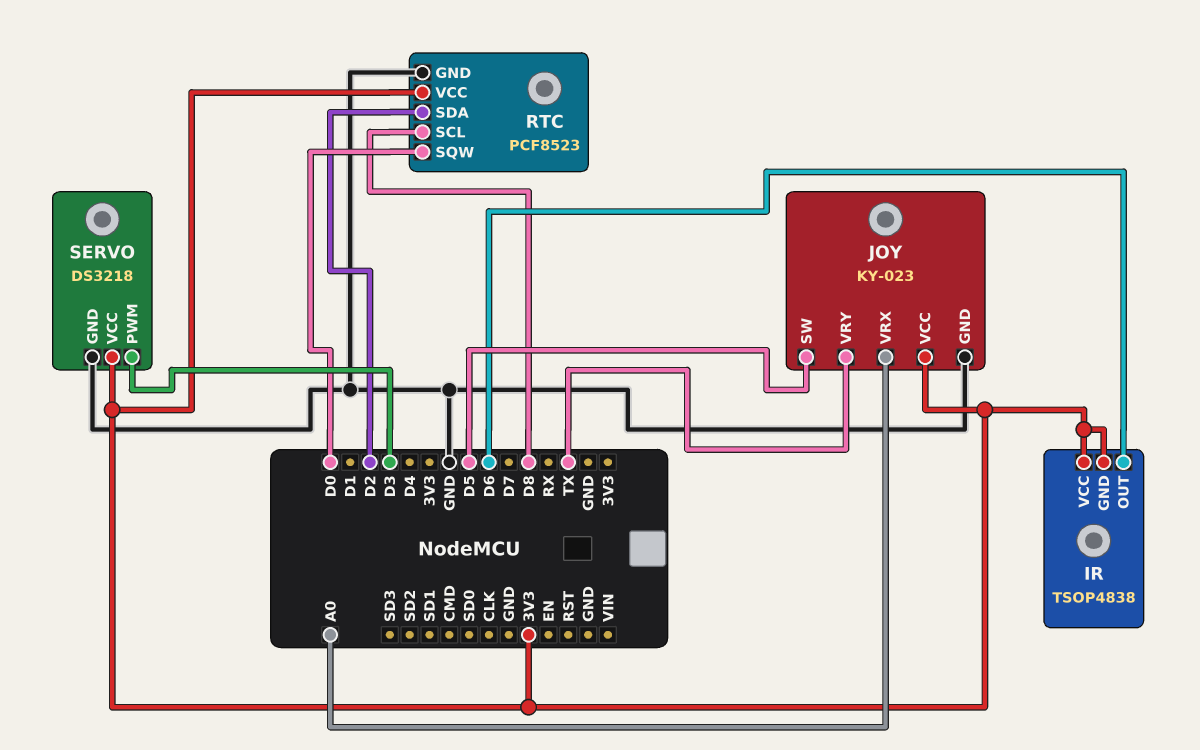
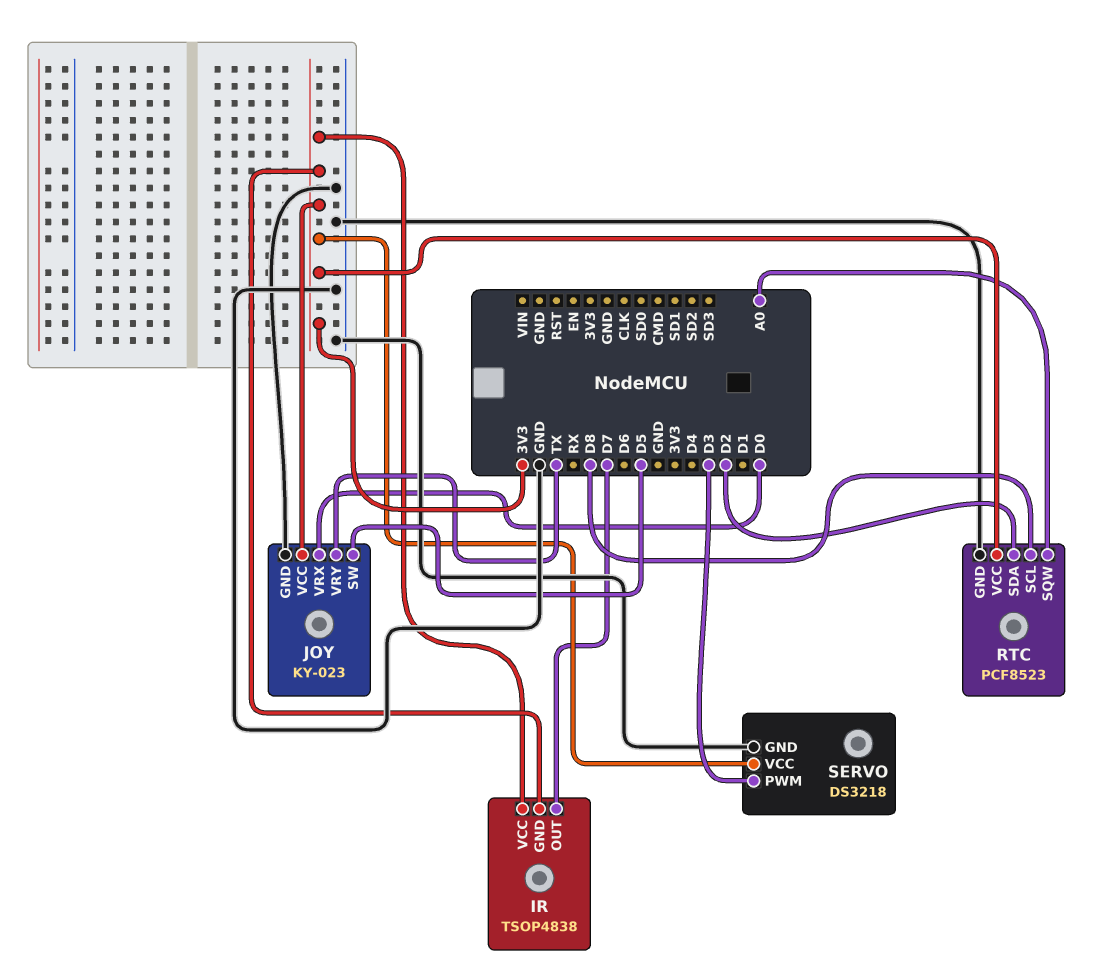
IR pin OUT: D6 -> D7
JOY pin VRX: A0 -> D0
RTC pin SQW: D0 -> A0

